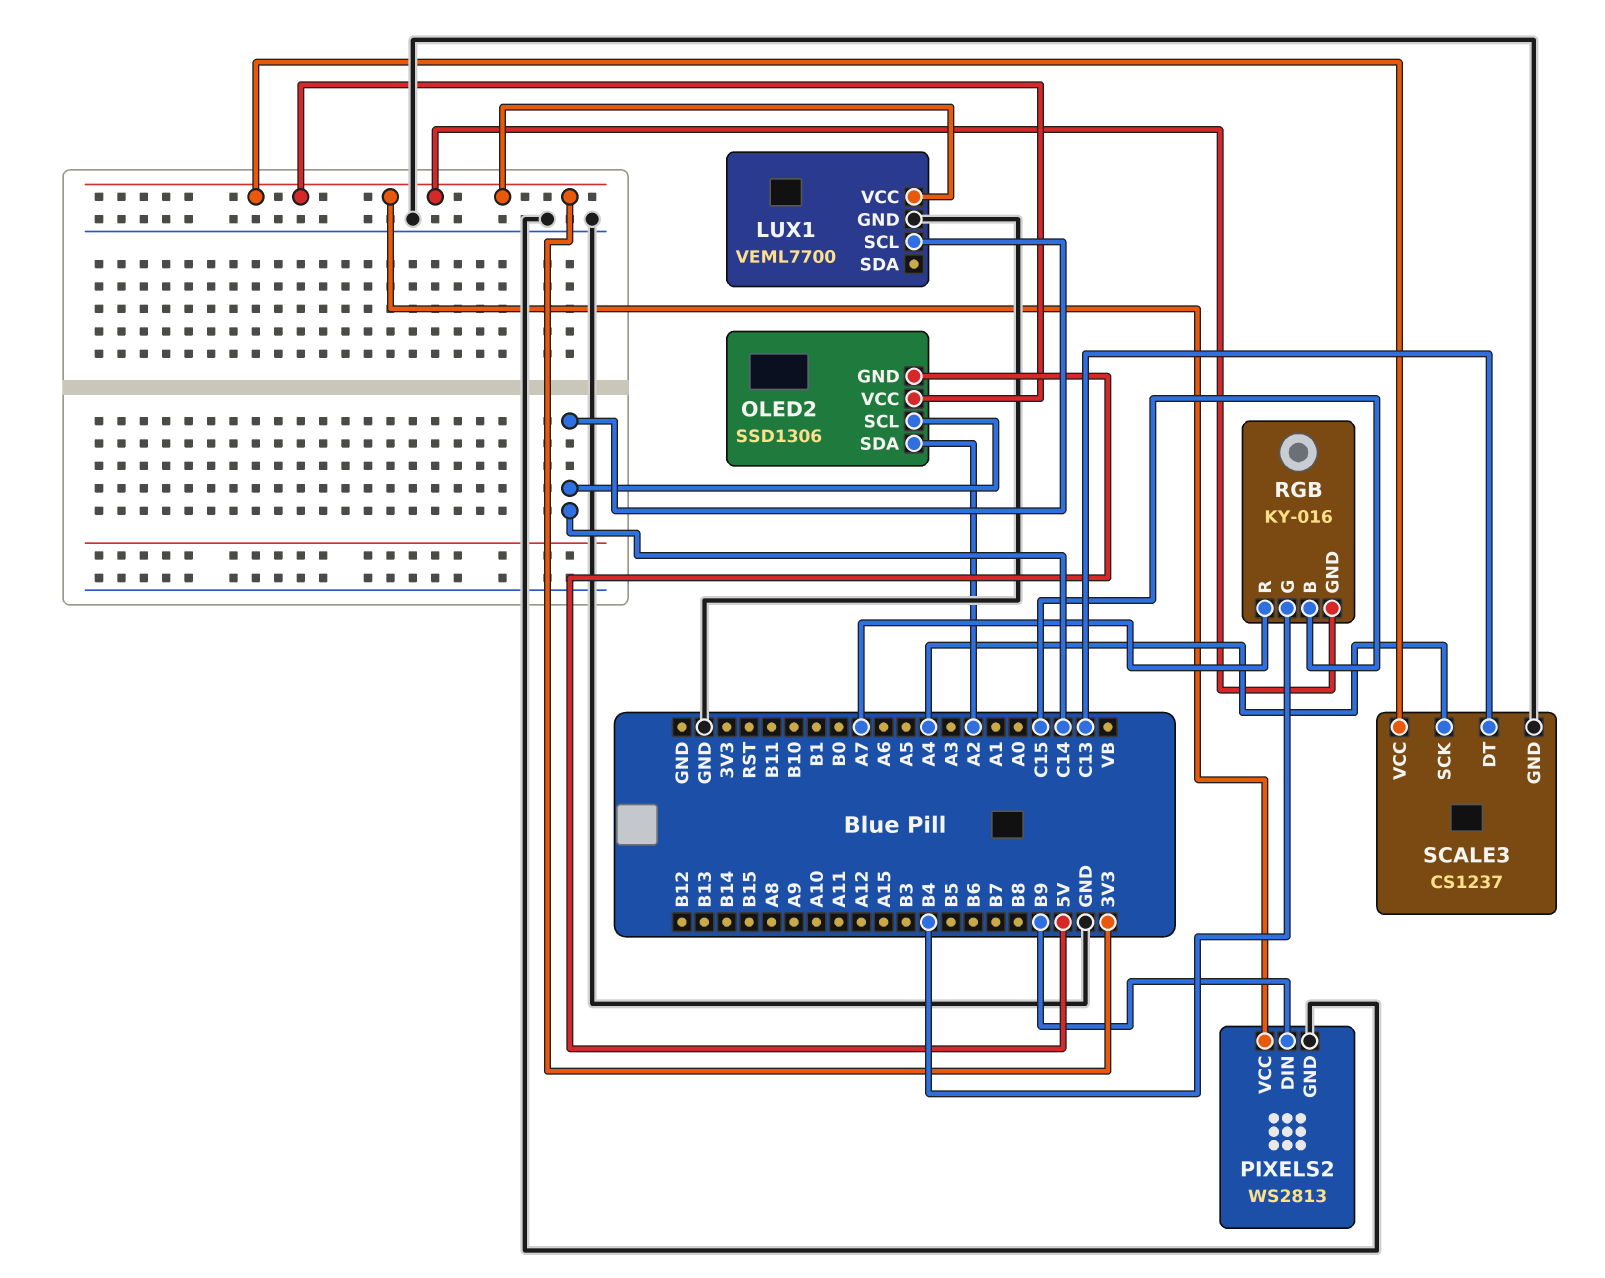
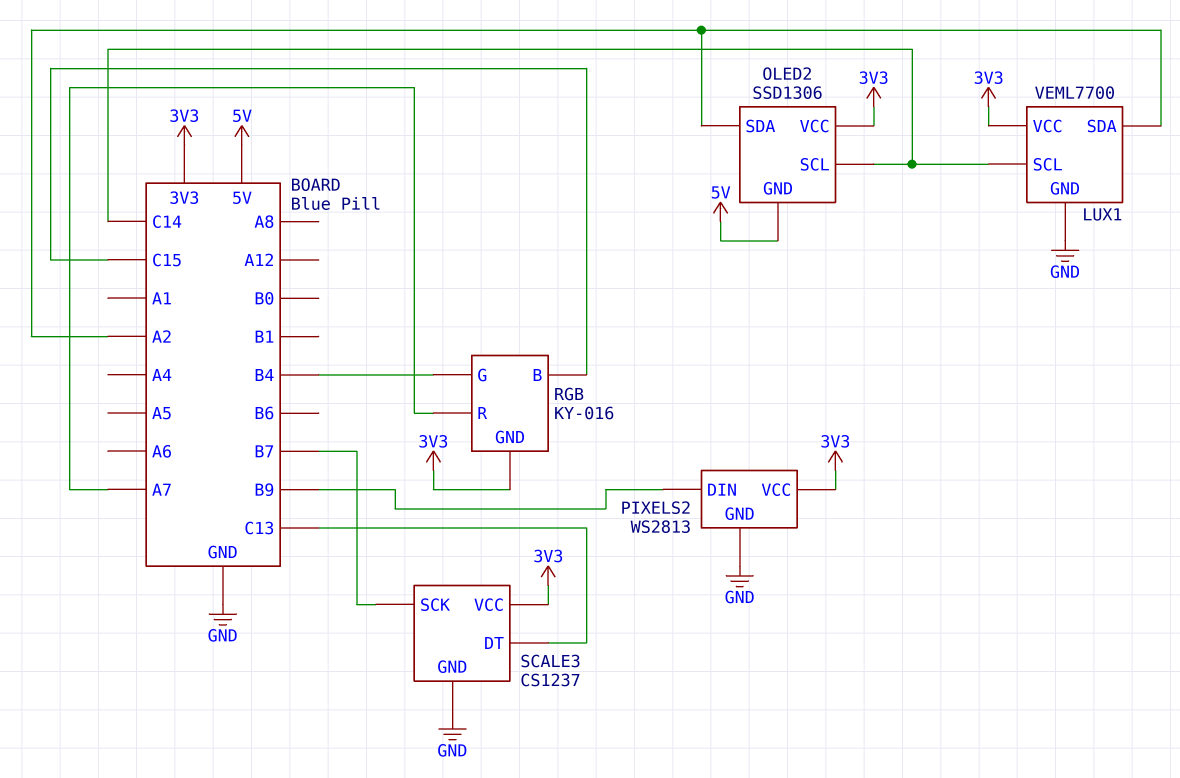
LUX1 pin SDA: none -> A2
SCALE3 pin SCK: A4 -> B7

